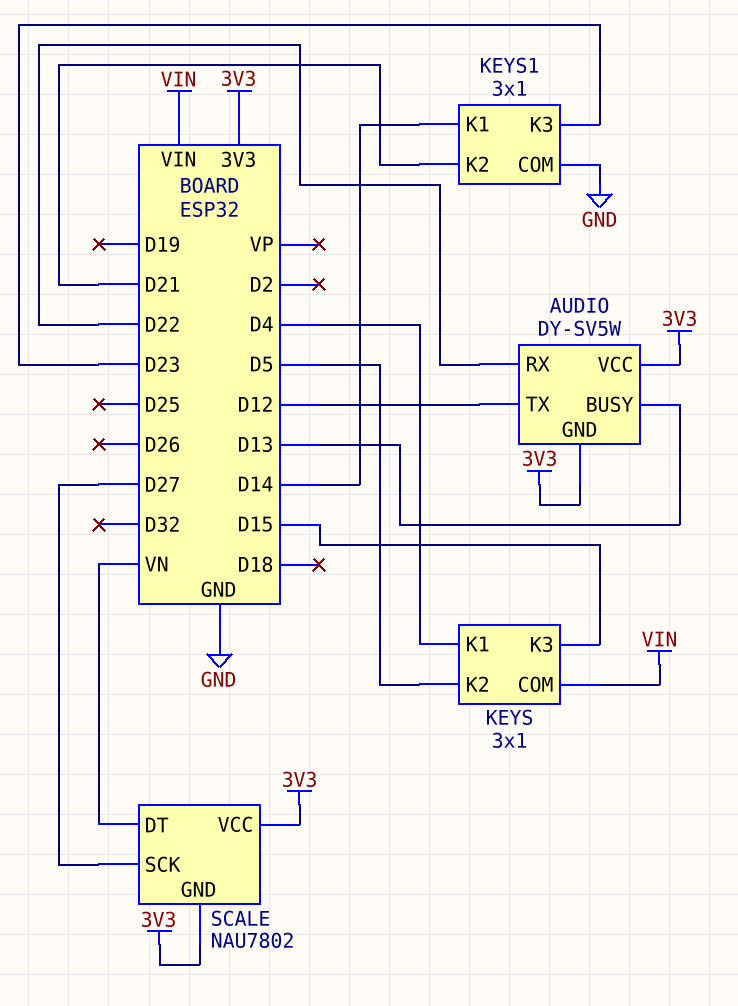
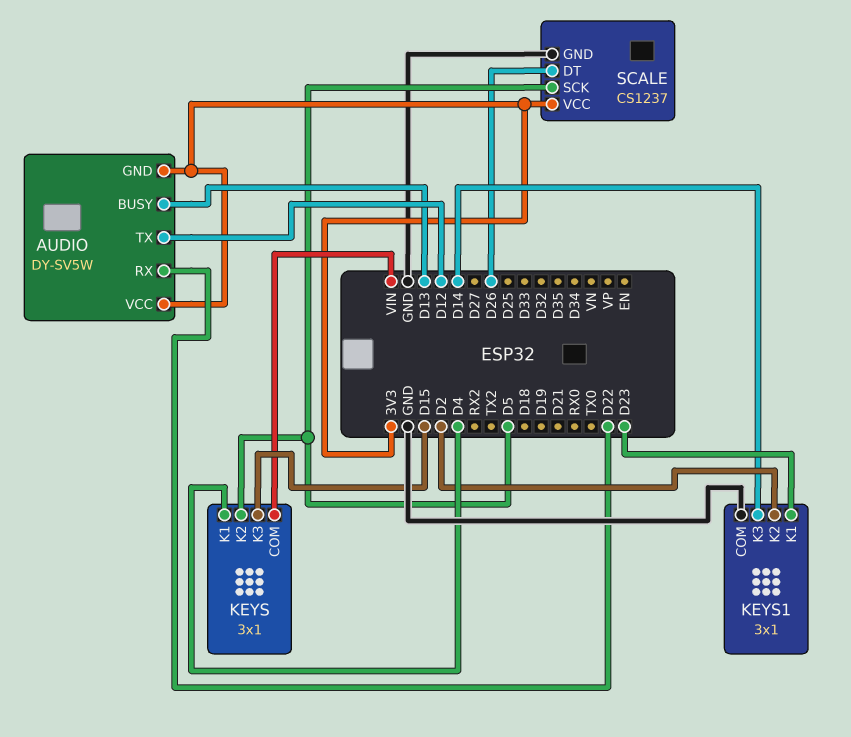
KEYS1 pin K1: D14 -> D23
KEYS1 pin K2: D21 -> D2
KEYS1 pin K3: D23 -> D14
SCALE: NAU7802 -> CS1237
SCALE pin DT: VN -> D26
SCALE pin GND: 3V3 -> GND
SCALE pin SCK: D27 -> D5

